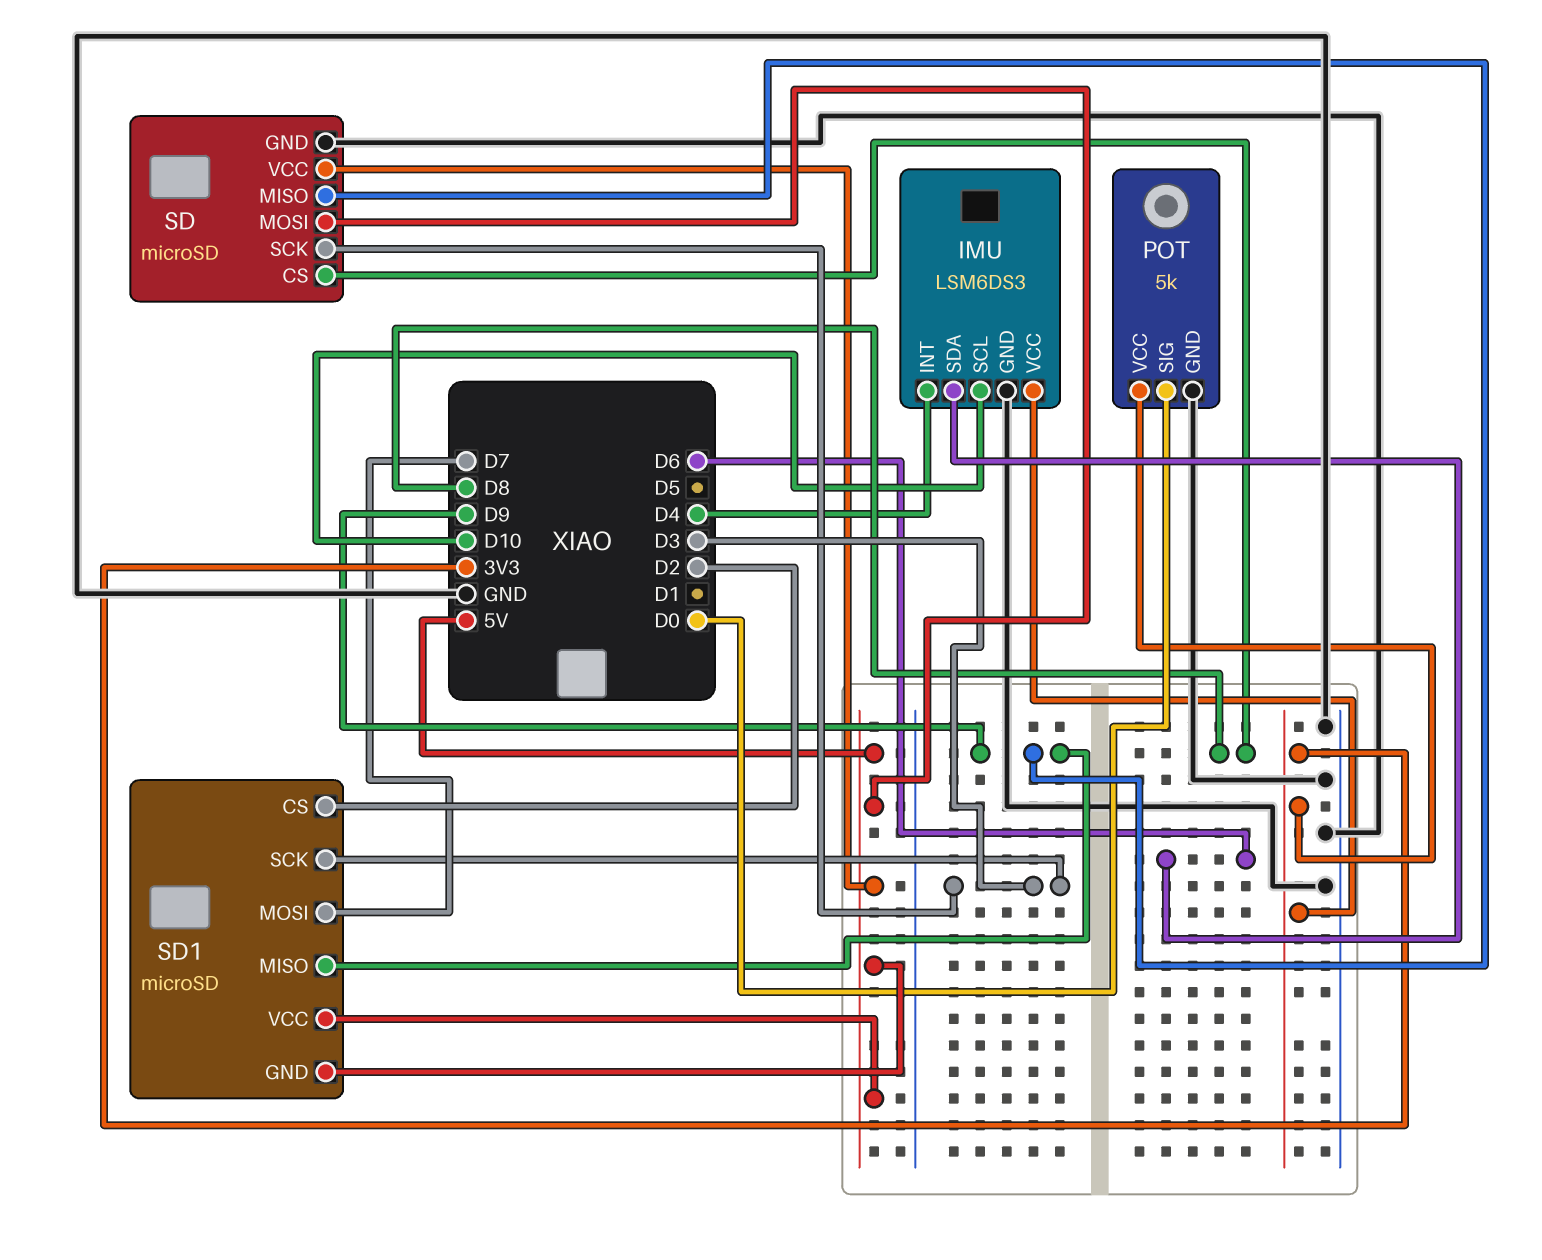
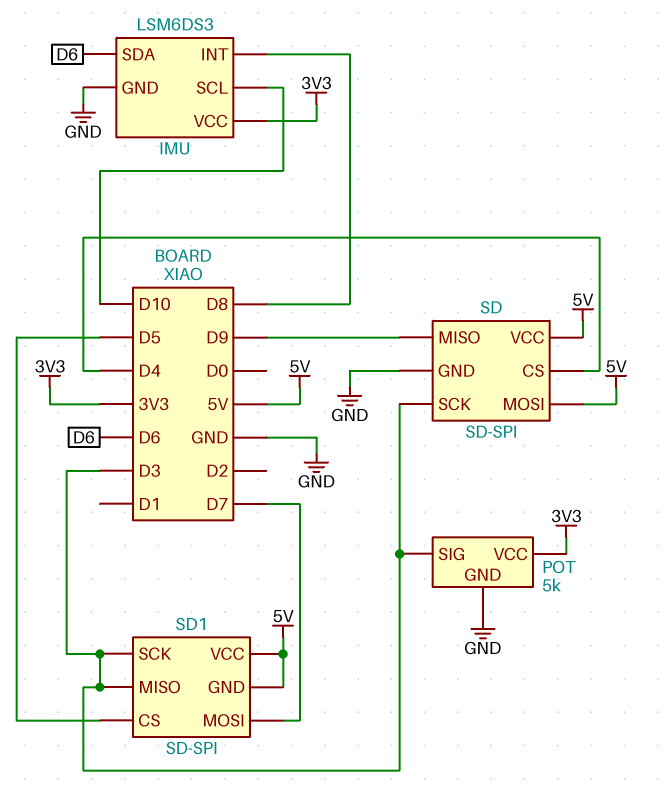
IMU pin INT: D4 -> D8
POT pin SIG: D0 -> D3
SD: microSD -> SD-SPI
SD pin CS: D8 -> D4
SD1: microSD -> SD-SPI
SD1 pin CS: D2 -> D5
SD1 pin MISO: D9 -> D3

